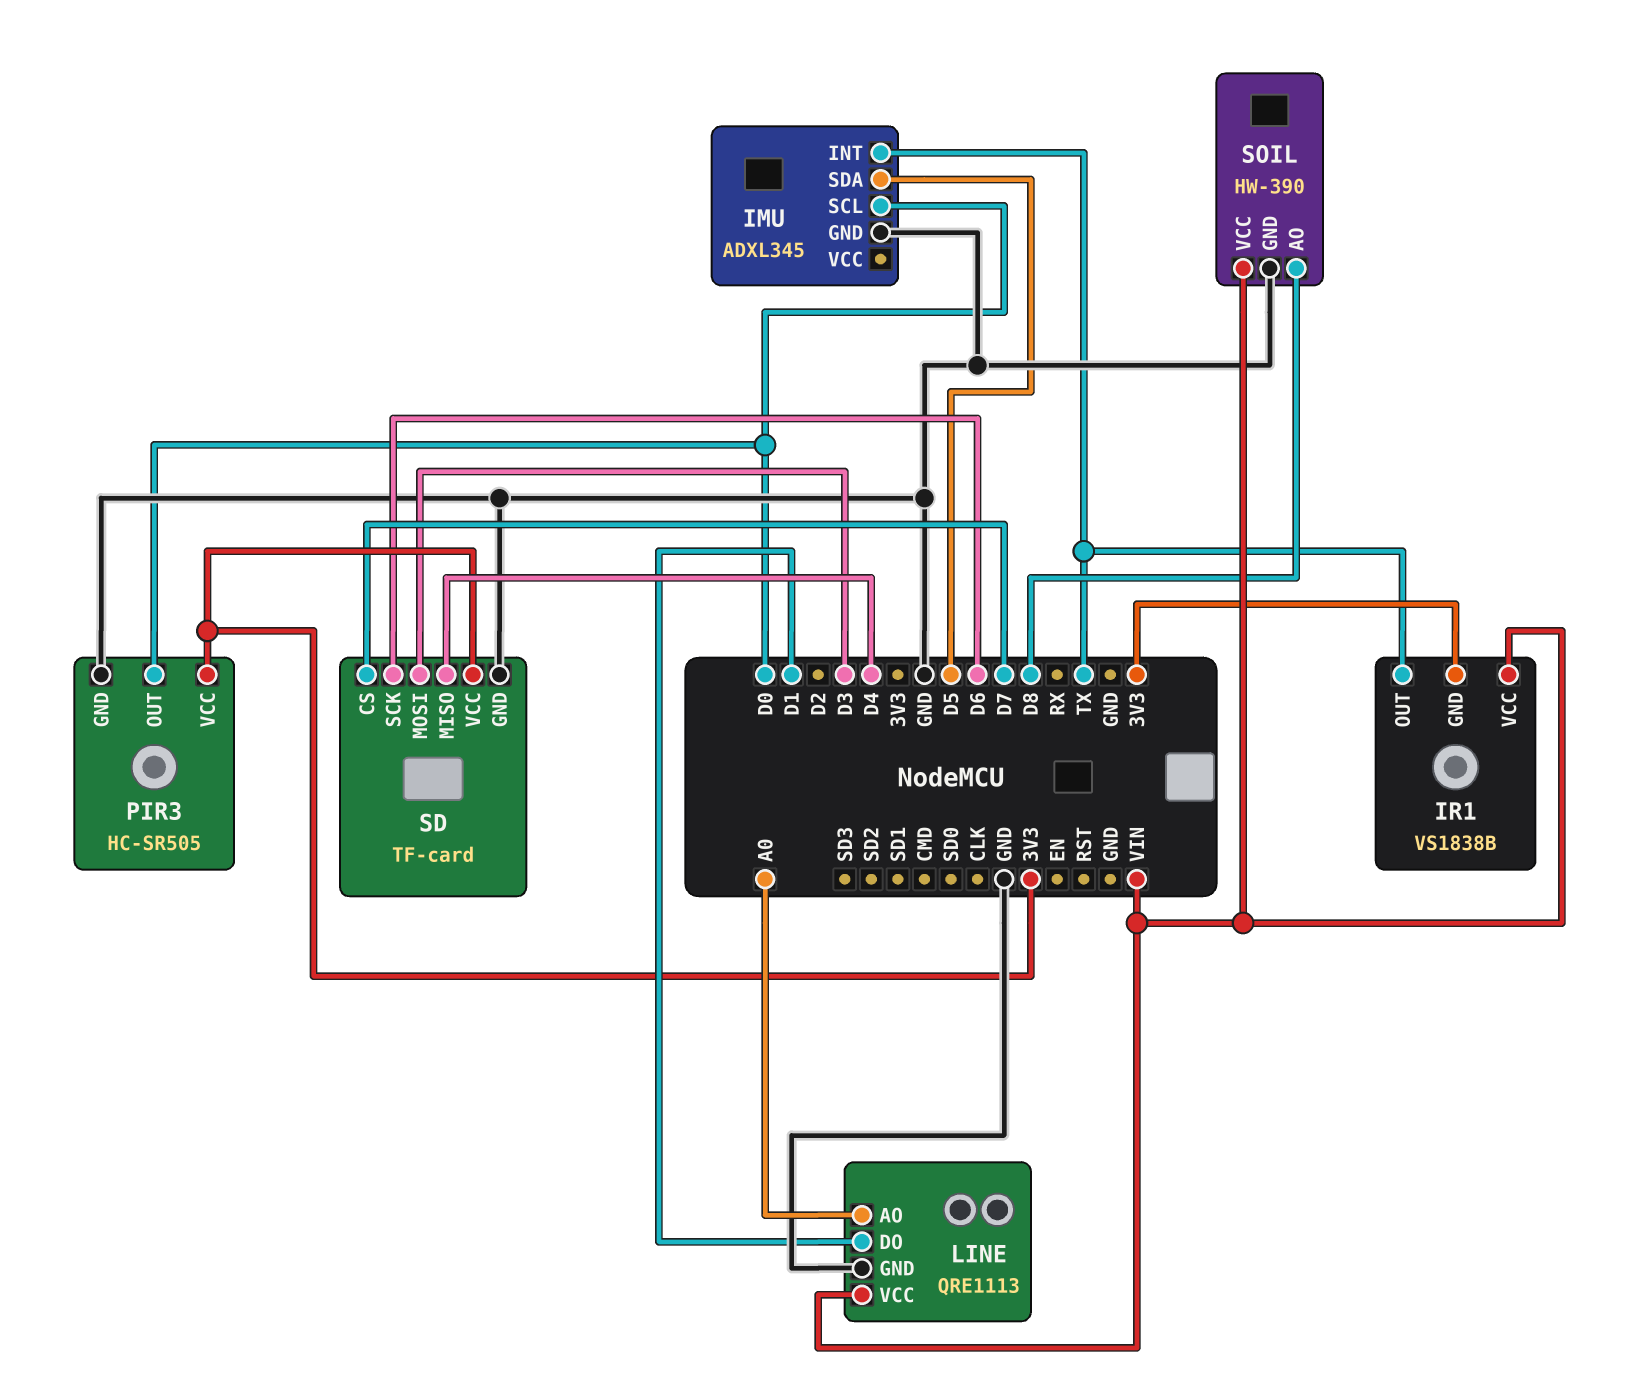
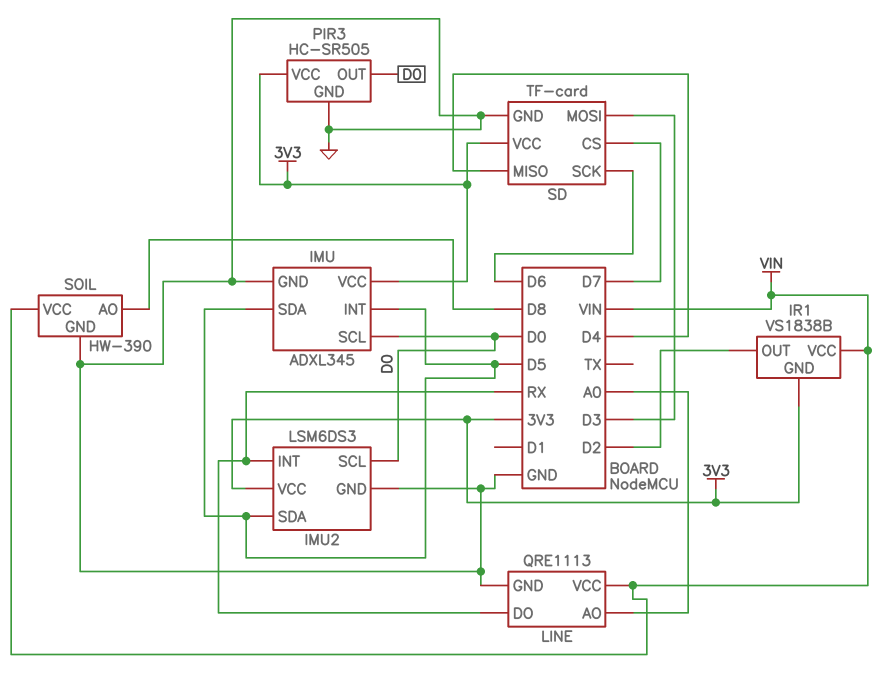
IMU pin INT: TX -> D5
IMU pin VCC: none -> 3V3
IMU2: none -> LSM6DS3
IMU2 pin GND: none -> GND
IMU2 pin INT: none -> RX
IMU2 pin SCL: none -> D0
IMU2 pin SDA: none -> D5
IMU2 pin VCC: none -> 3V3
IR1 pin OUT: TX -> D2
LINE pin DO: D1 -> RX

